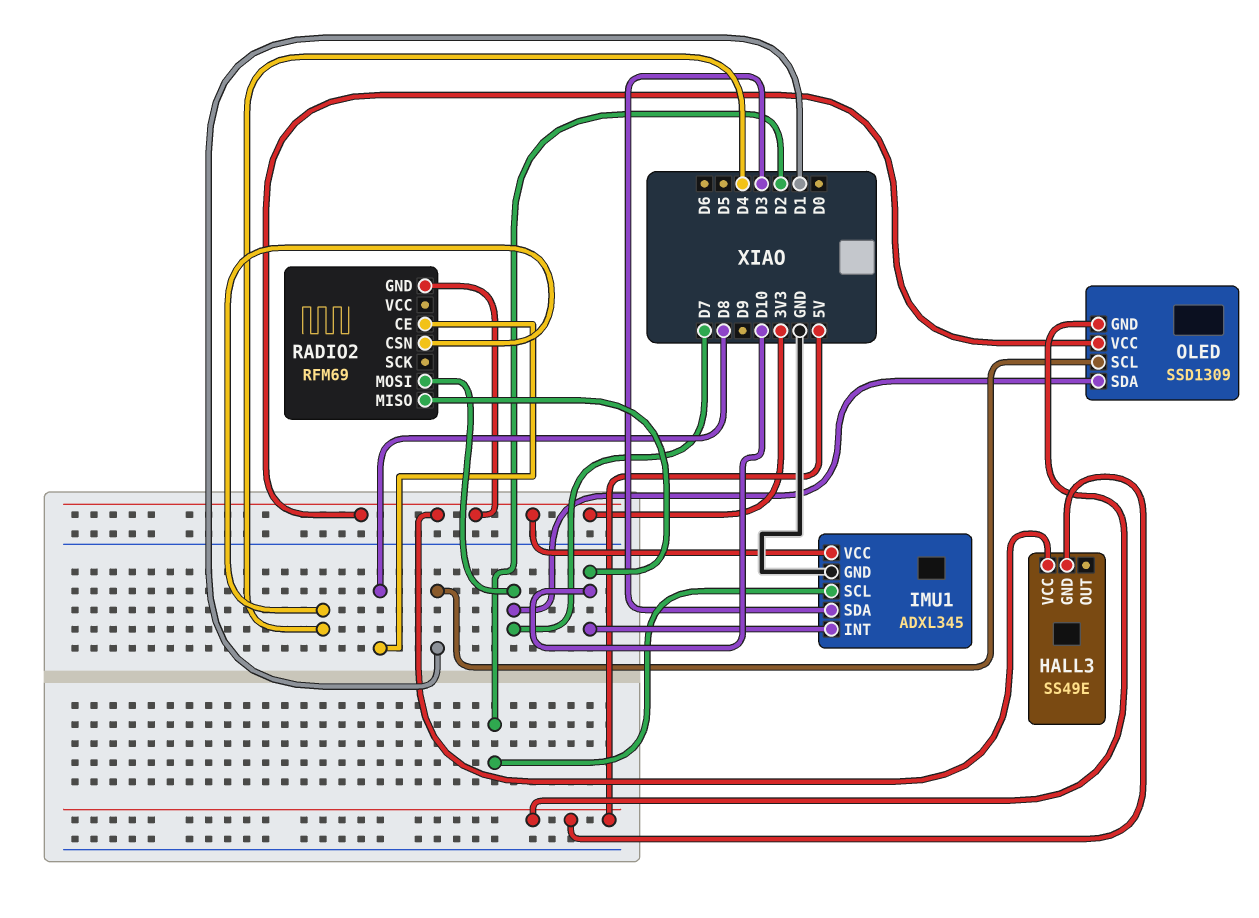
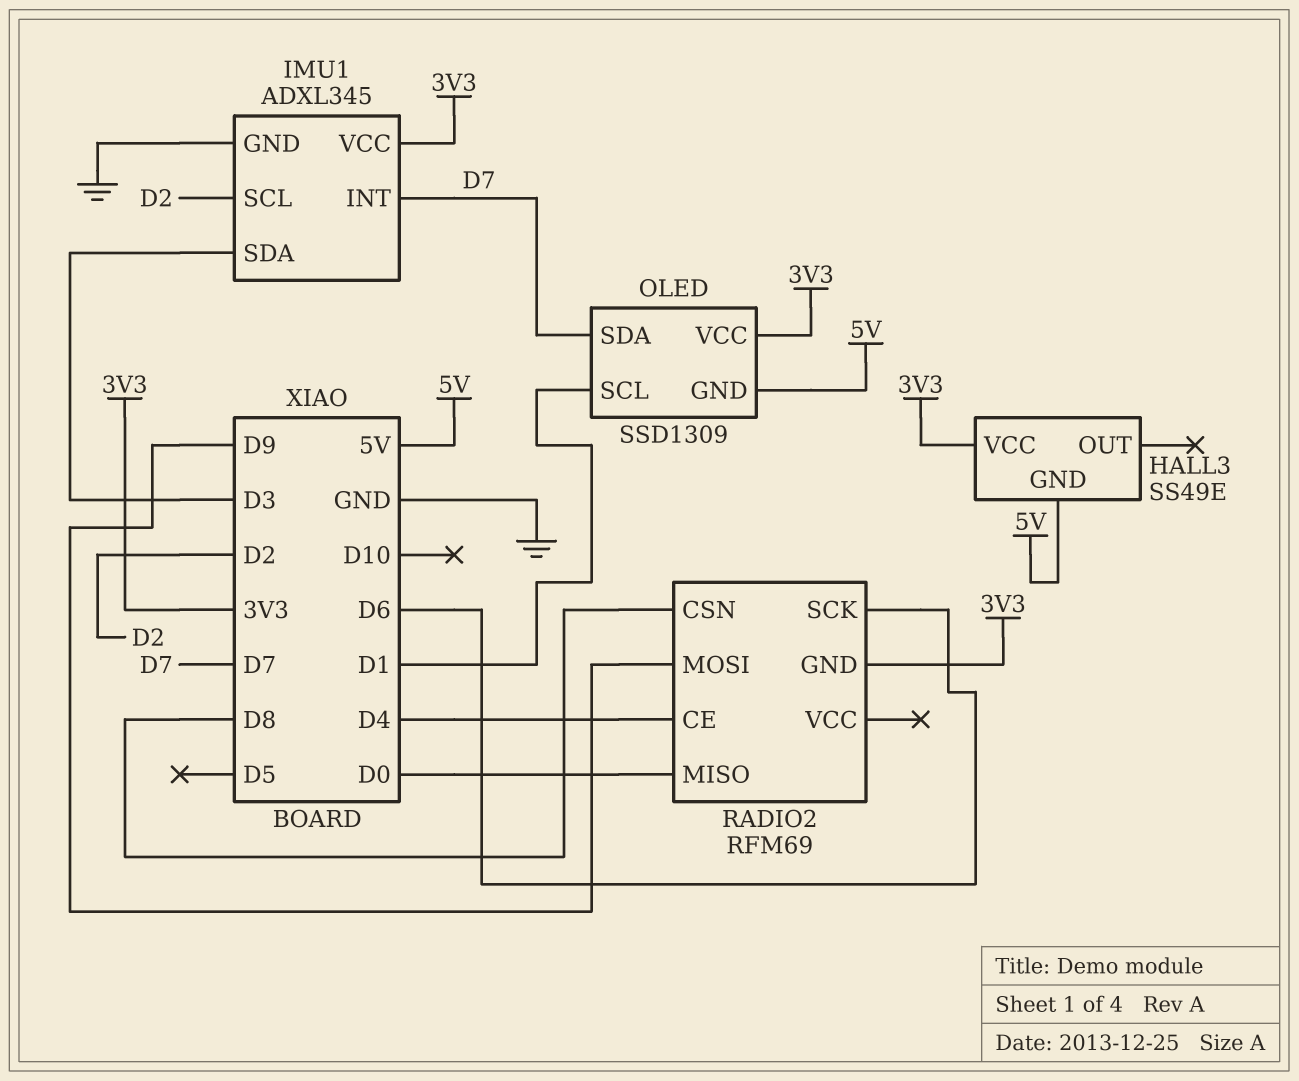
IMU1 pin INT: D10 -> D7
RADIO2 pin CE: D8 -> D4
RADIO2 pin CSN: D4 -> D8
RADIO2 pin MISO: D10 -> D0
RADIO2 pin MOSI: D7 -> D9
RADIO2 pin SCK: none -> D6

